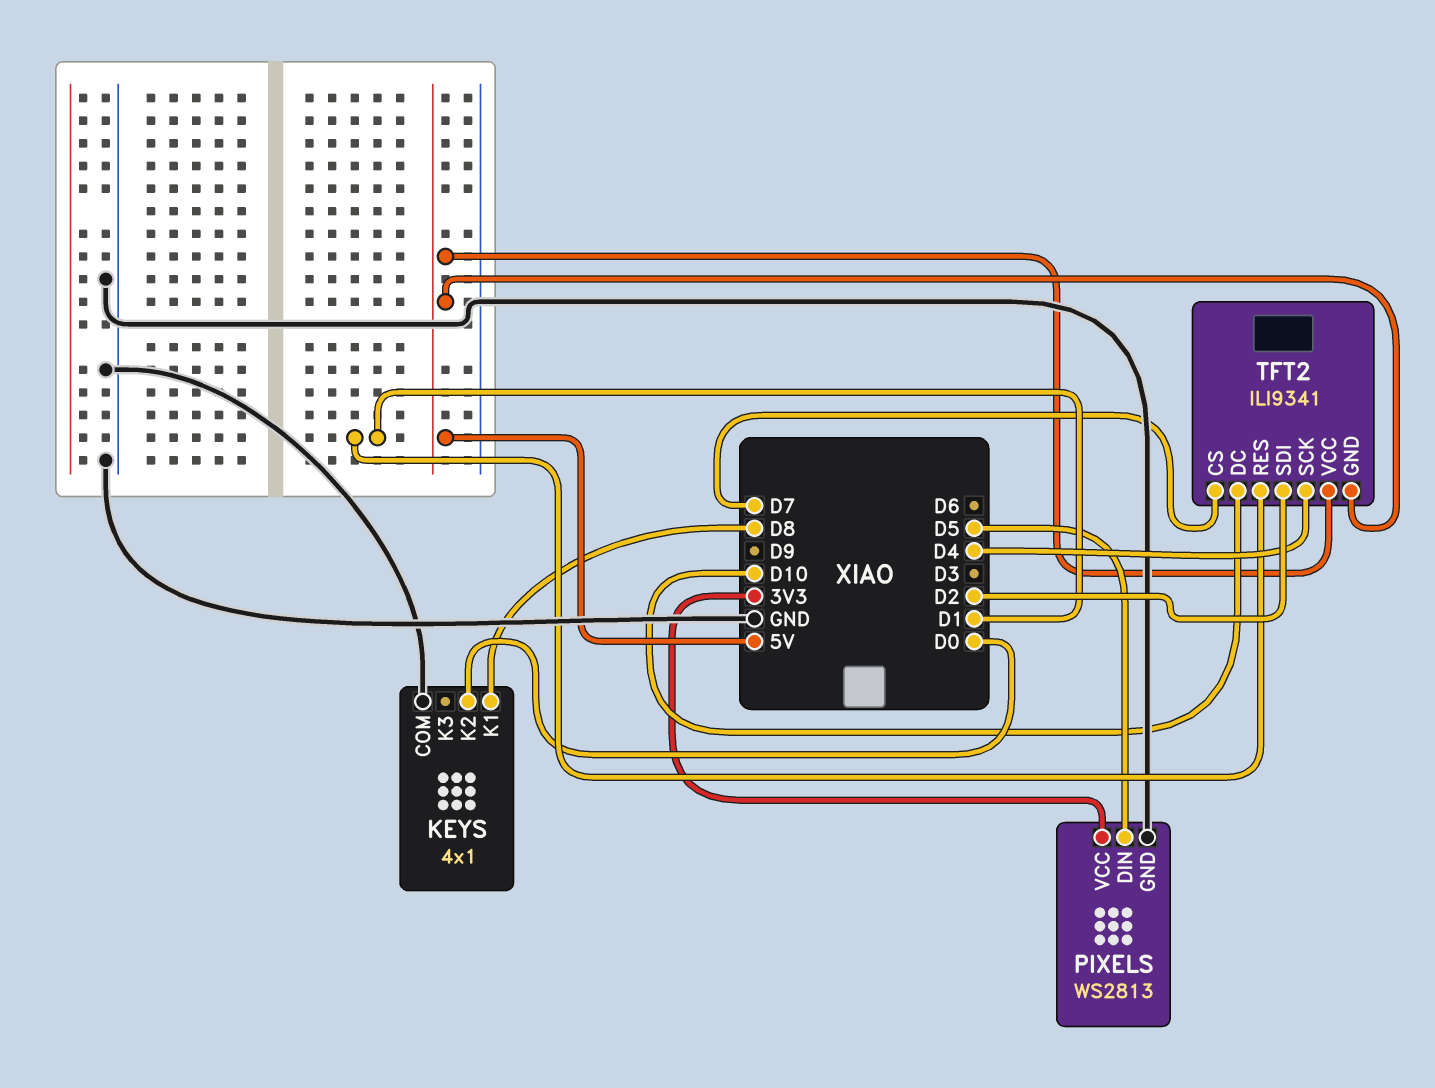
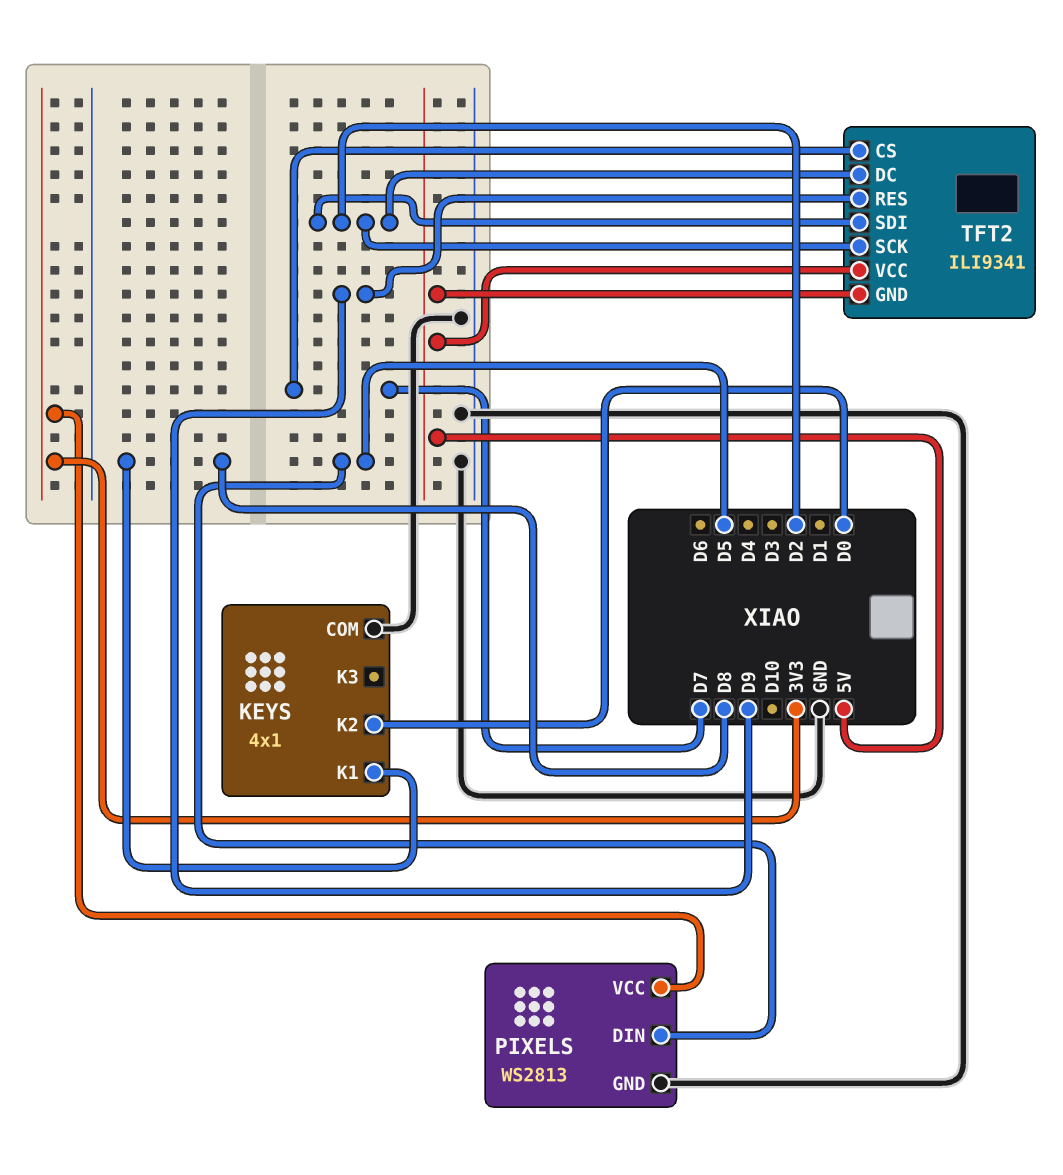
TFT2 pin DC: D10 -> D2
TFT2 pin RES: D1 -> D9
TFT2 pin SCK: D4 -> D2

